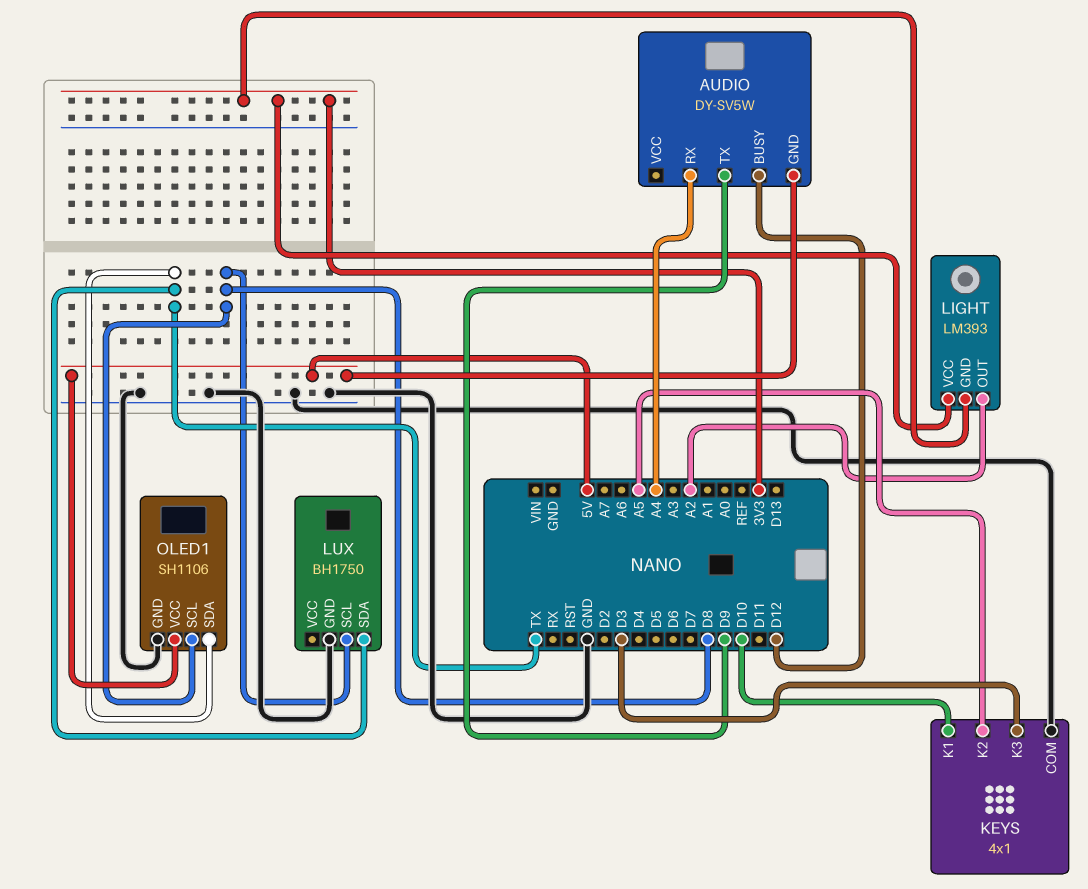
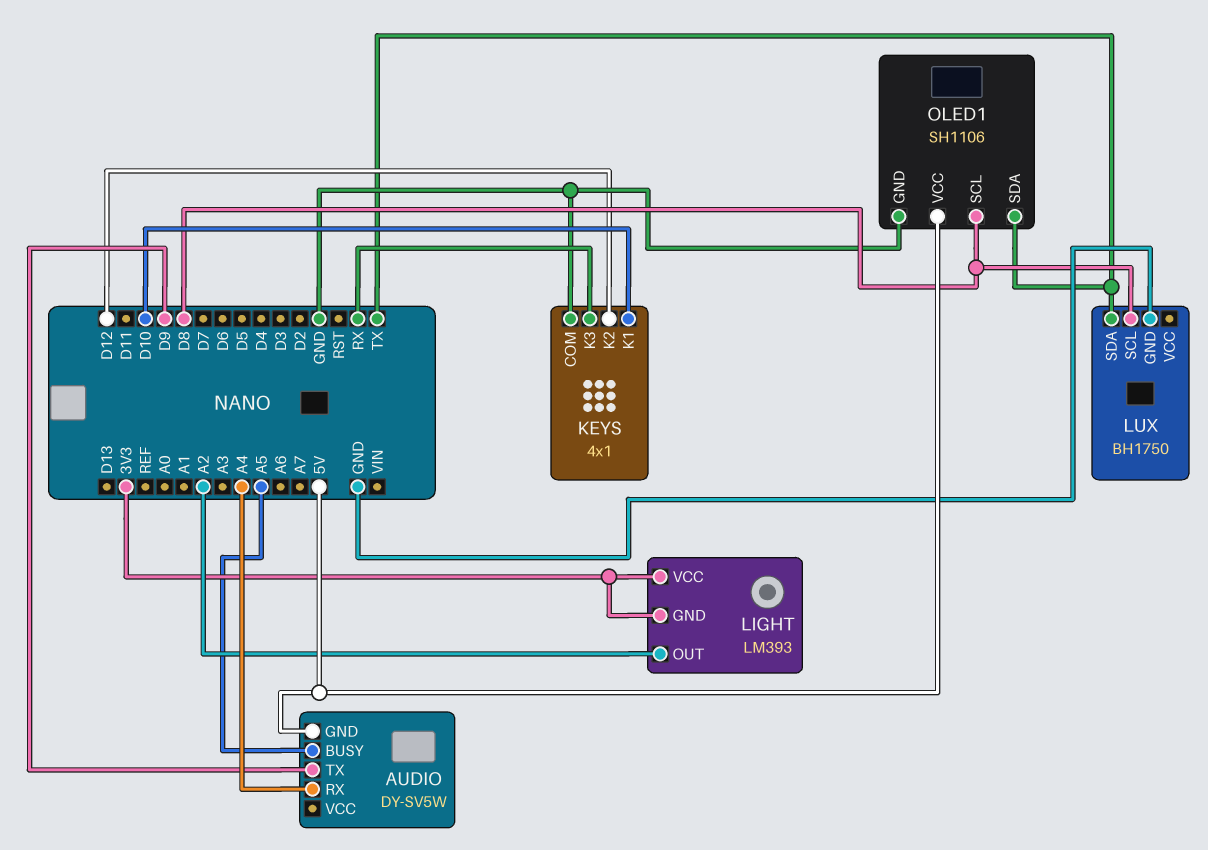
AUDIO pin BUSY: D12 -> A5
KEYS pin K2: A5 -> D12
KEYS pin K3: D3 -> RX

